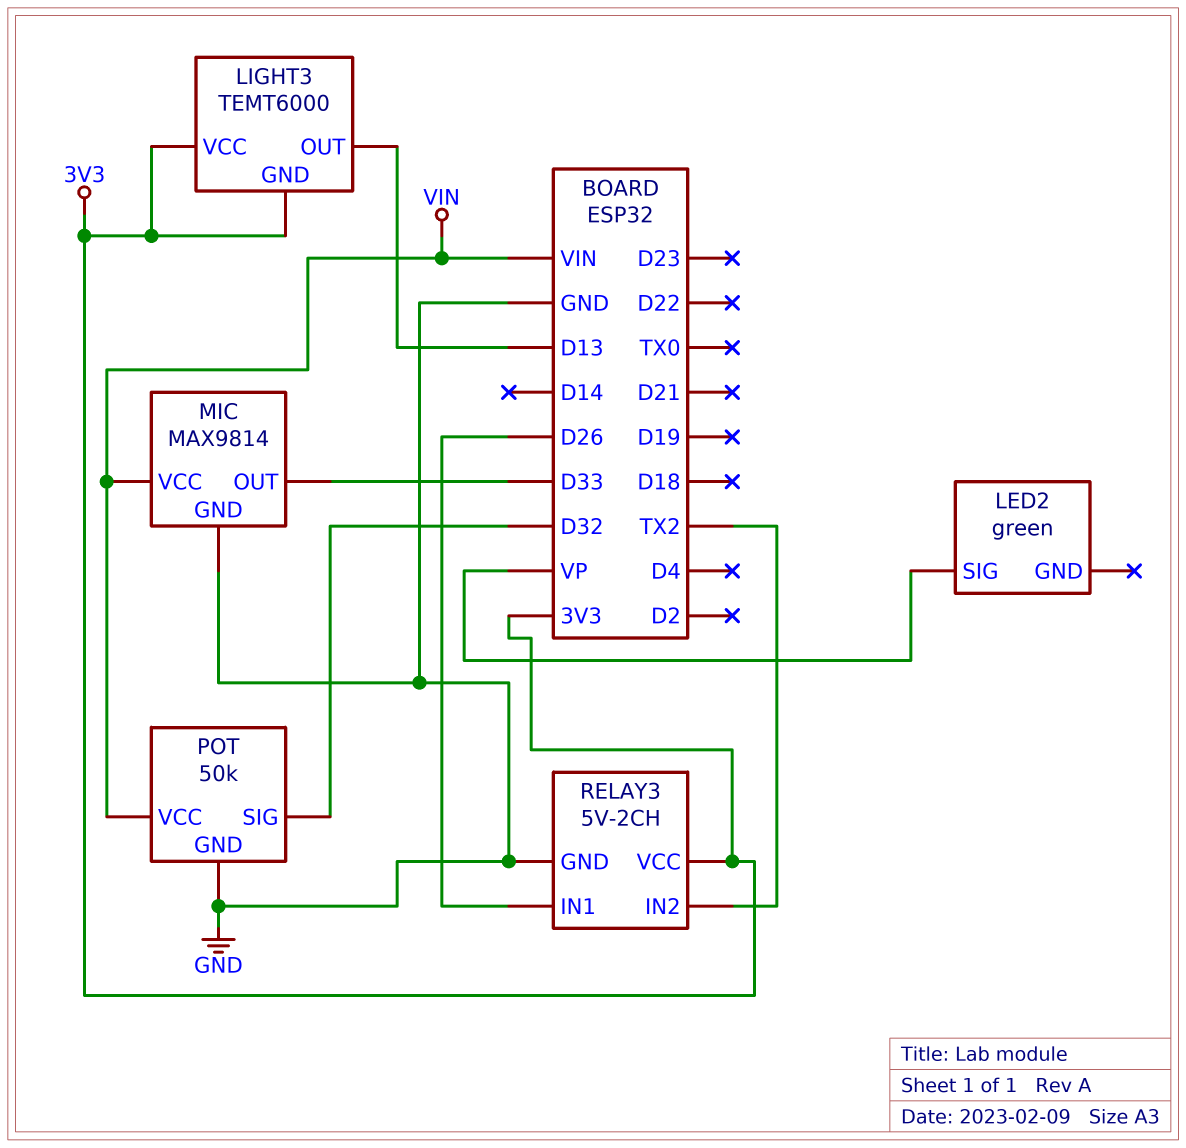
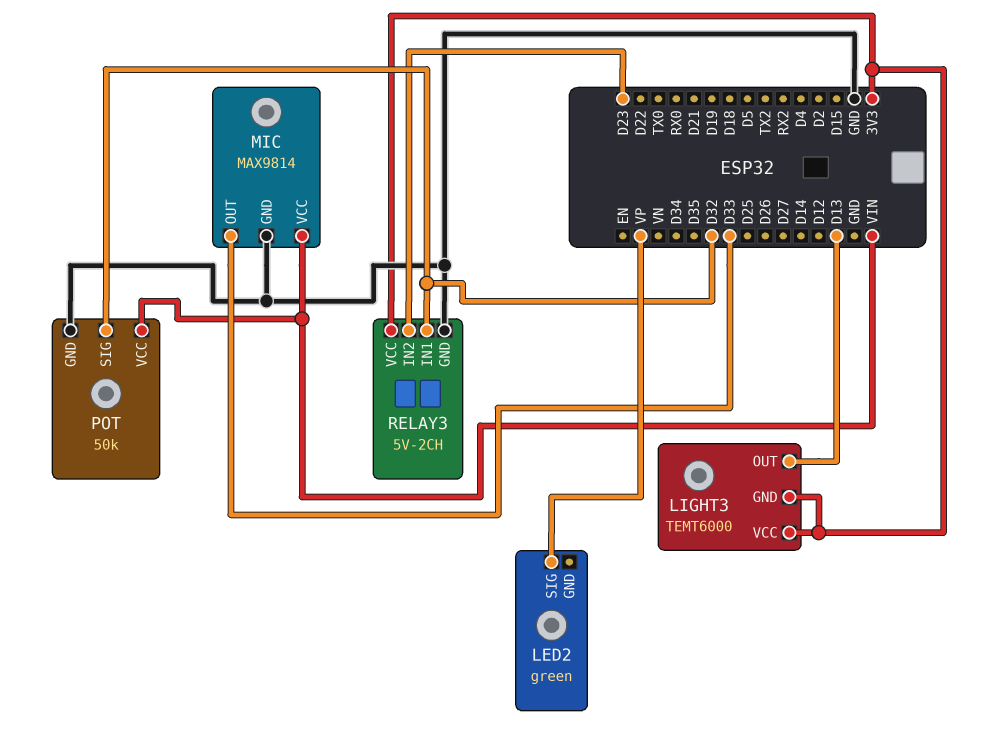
RELAY3 pin IN1: D26 -> D32
RELAY3 pin IN2: TX2 -> D23

